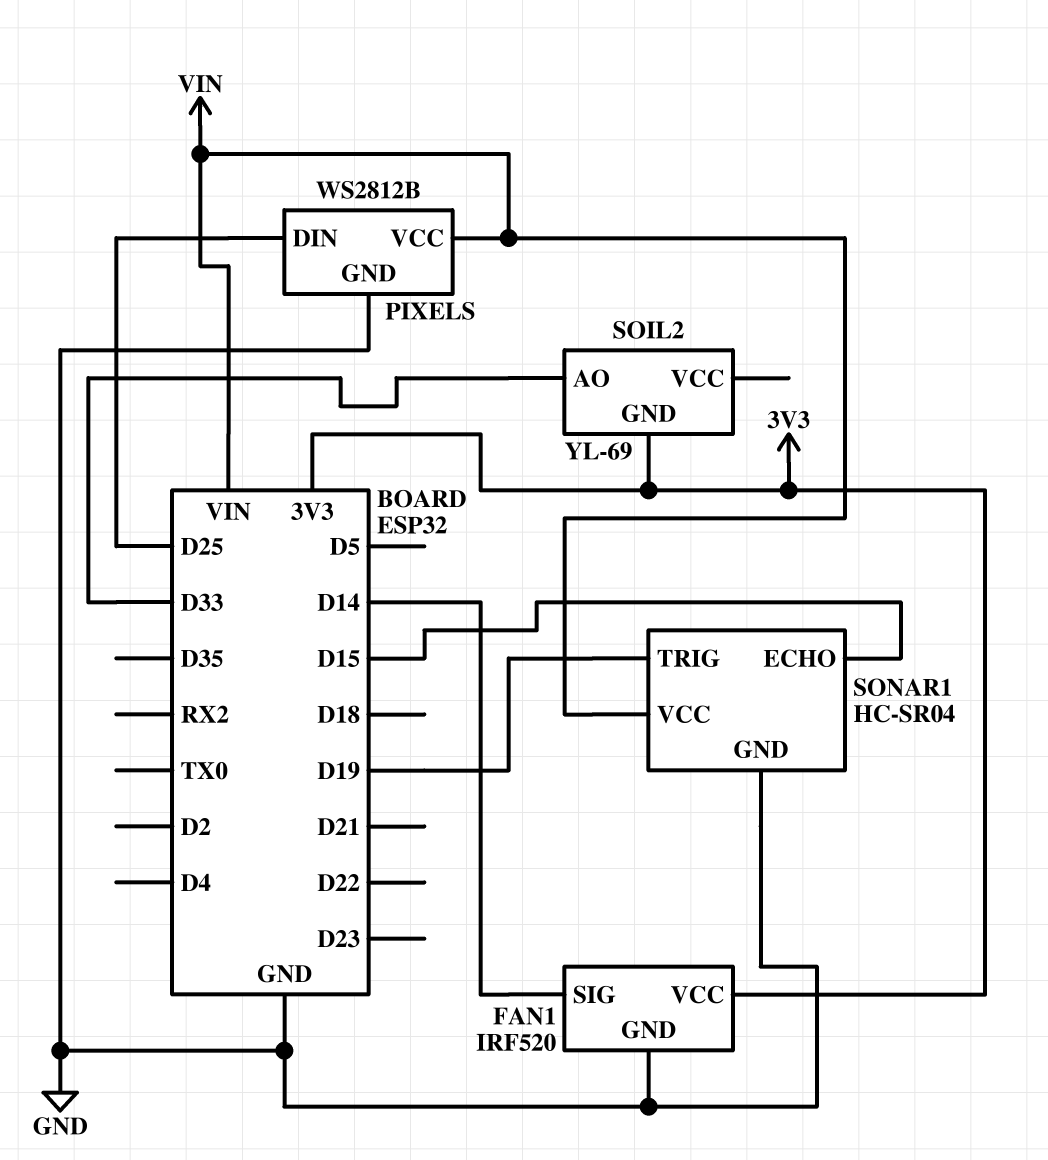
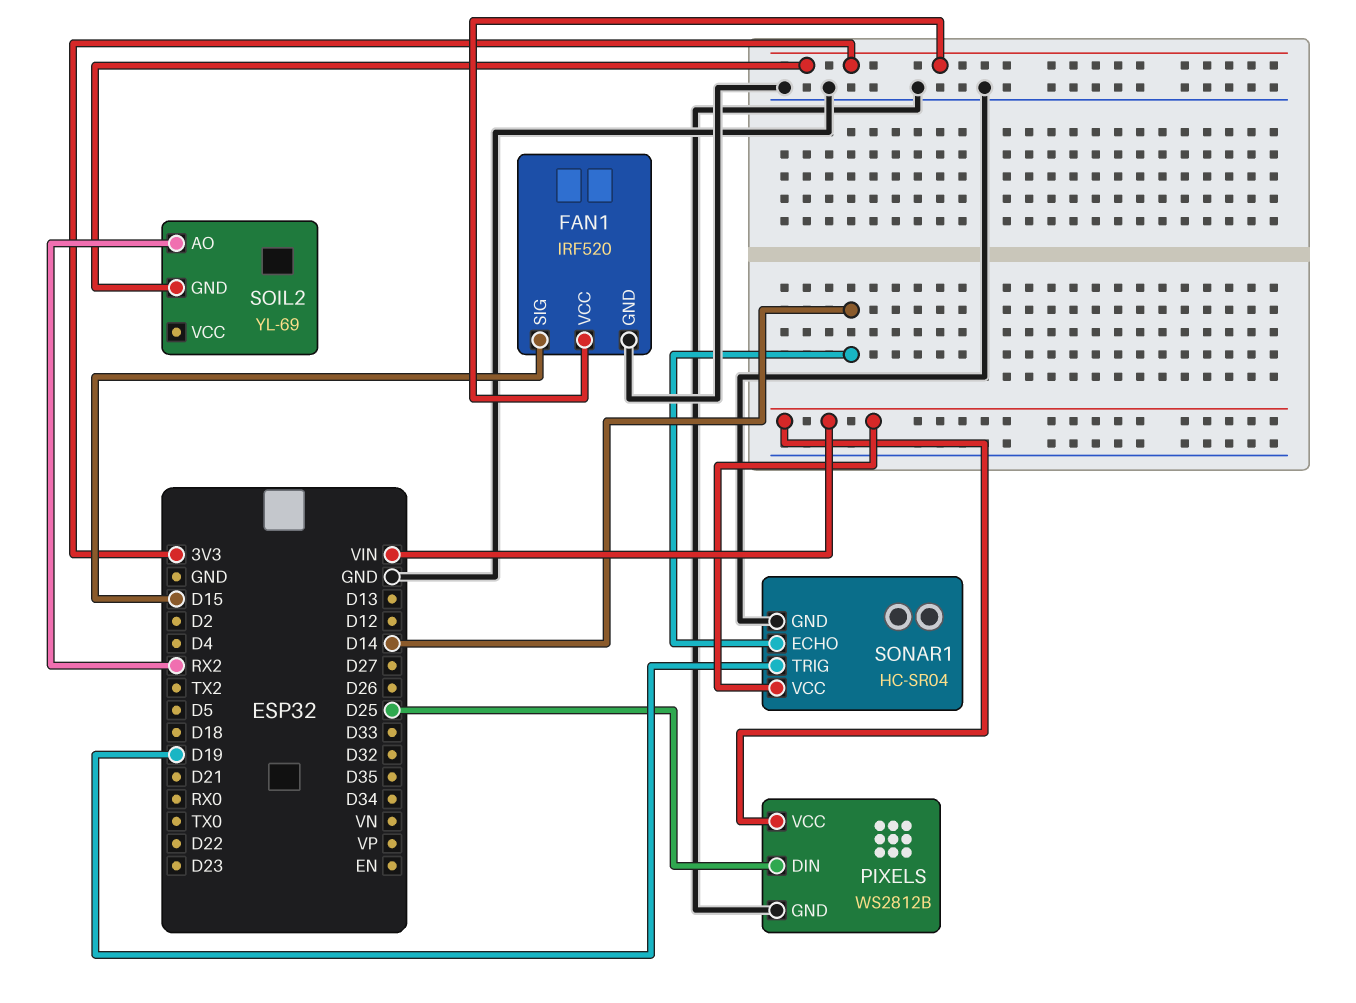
FAN1 pin SIG: D14 -> D15
SOIL2 pin AO: D33 -> RX2
SONAR1 pin ECHO: D15 -> D14

